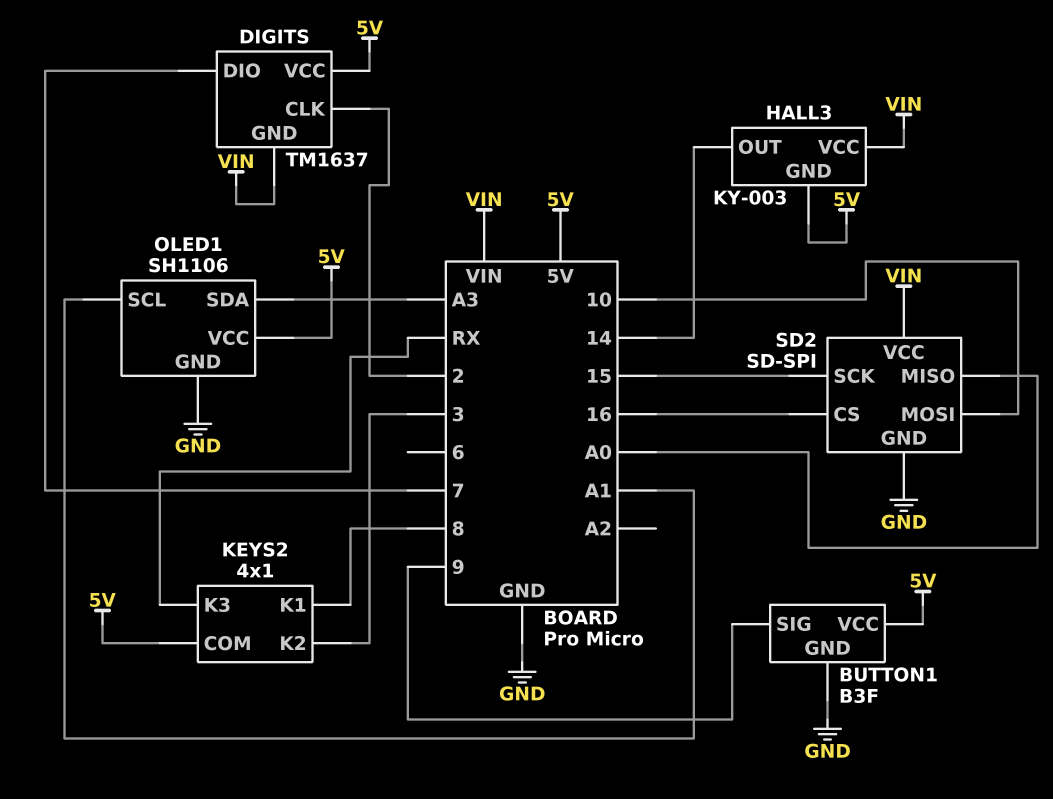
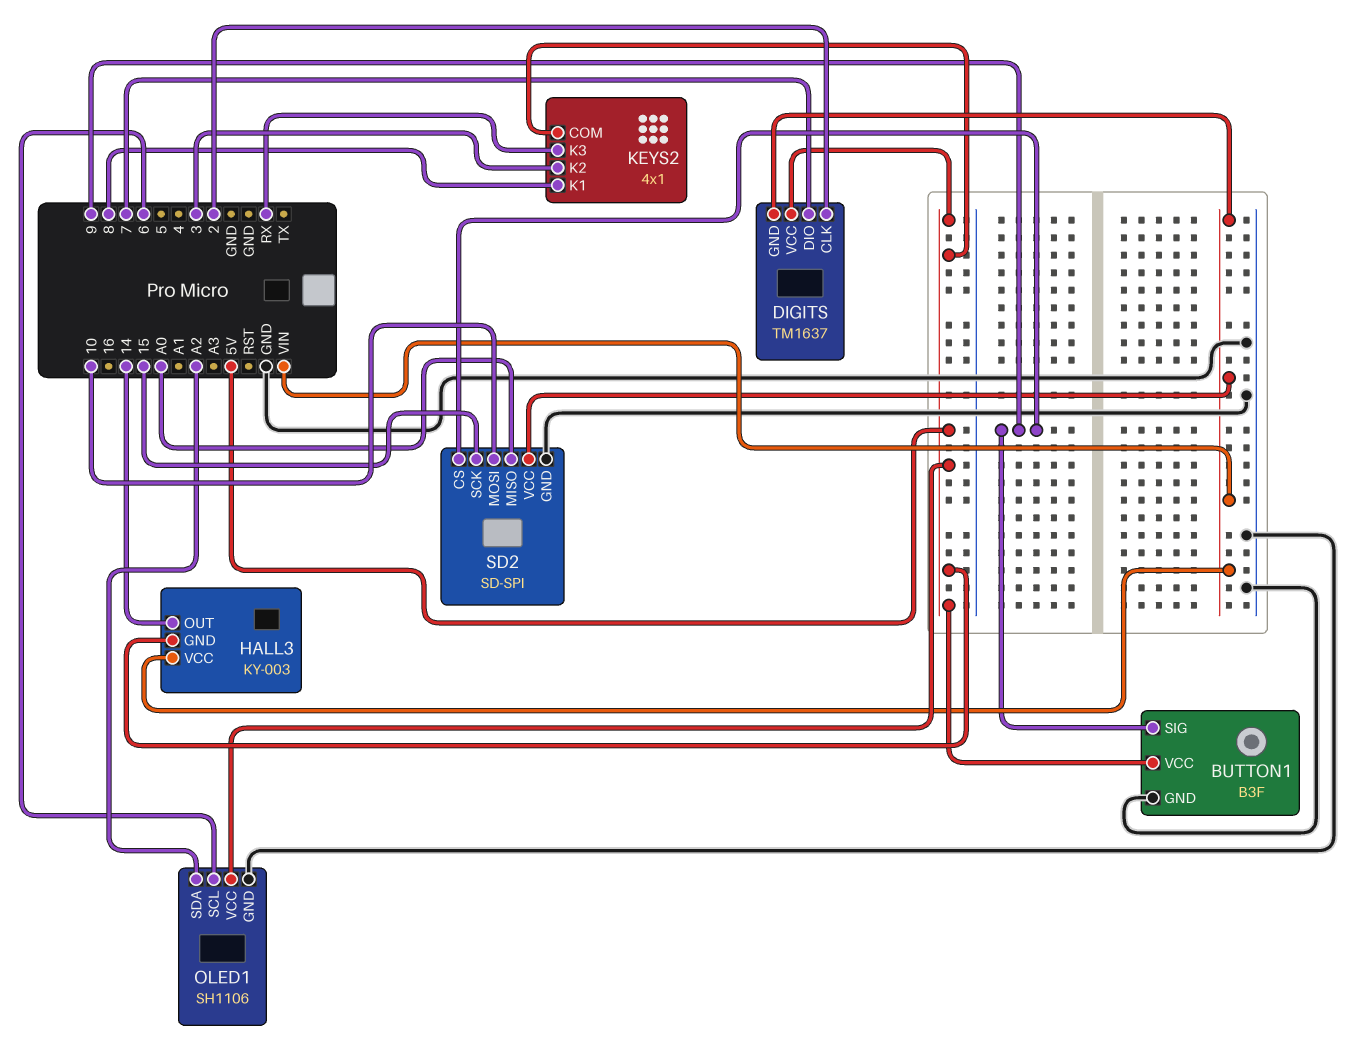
OLED1 pin SCL: A1 -> 6
OLED1 pin SDA: A3 -> A2
SD2 pin CS: 16 -> 9

